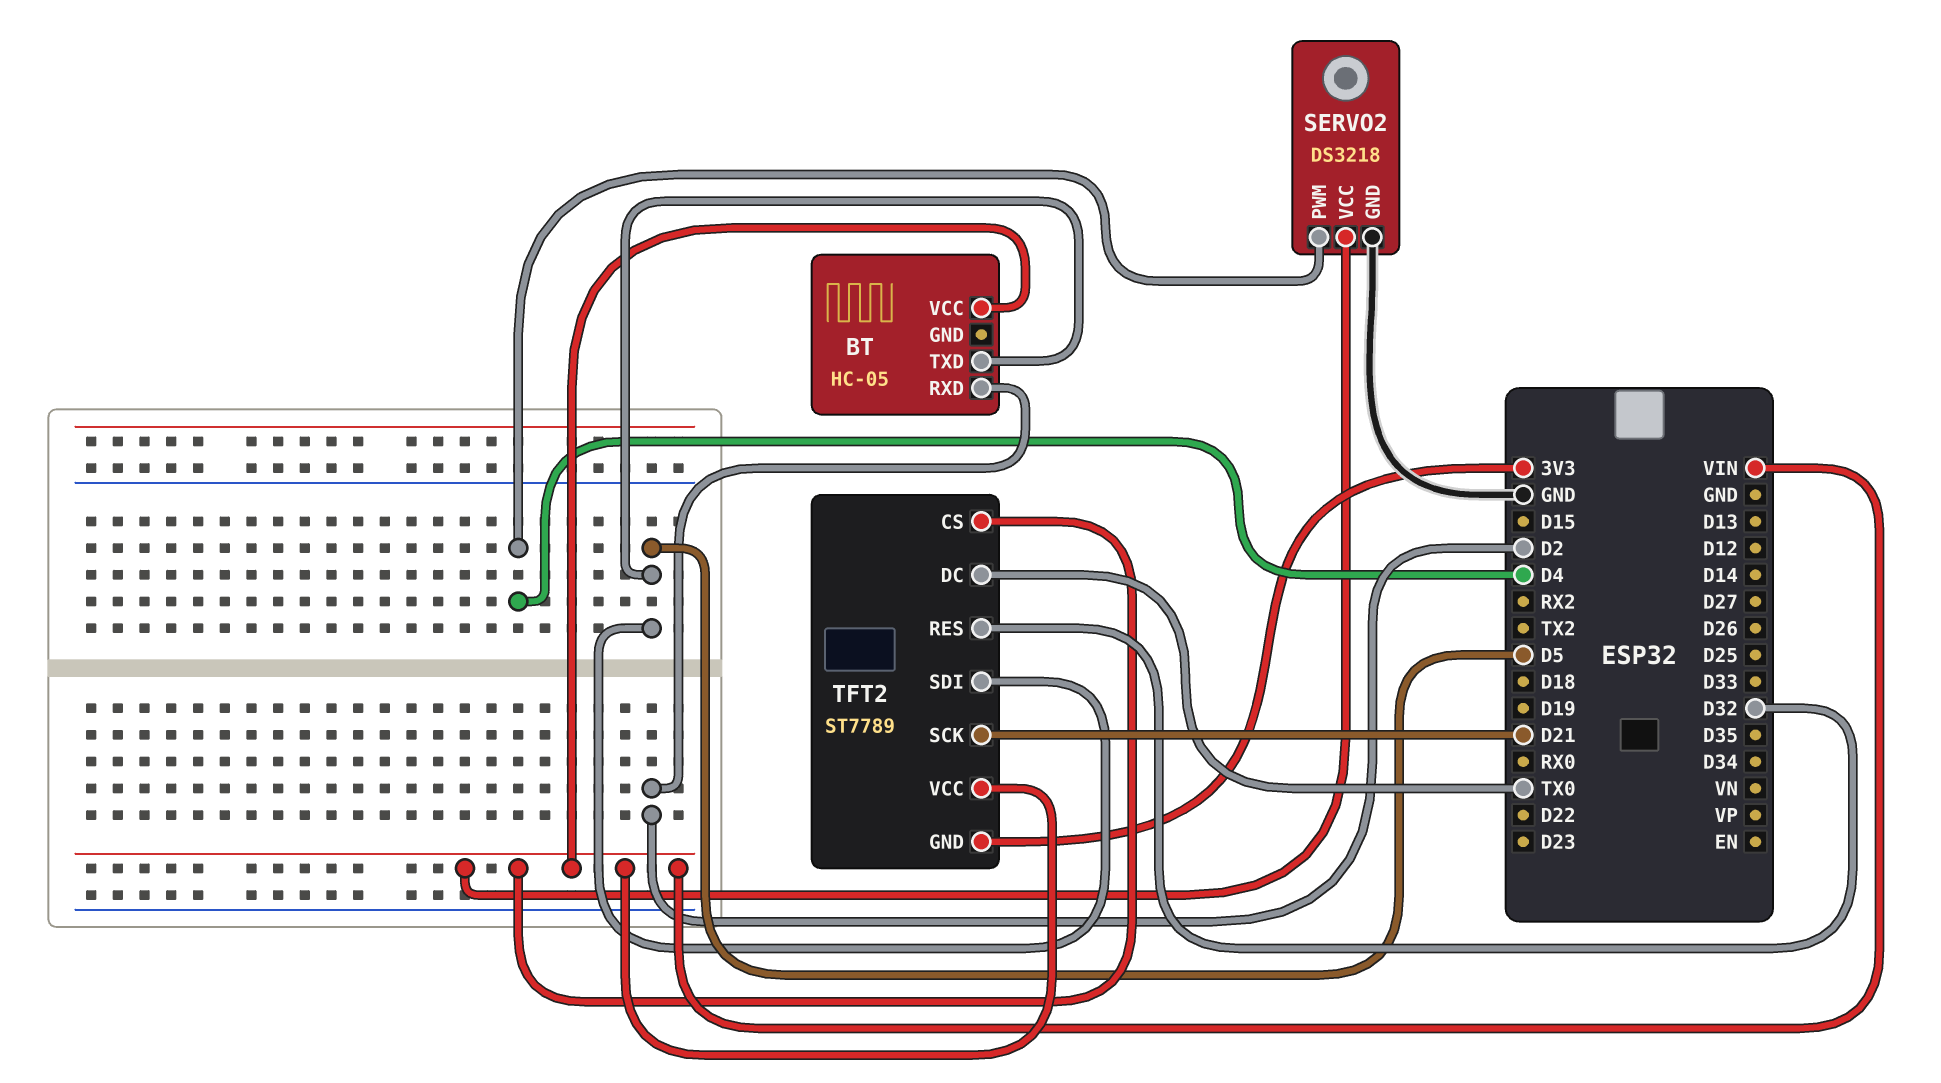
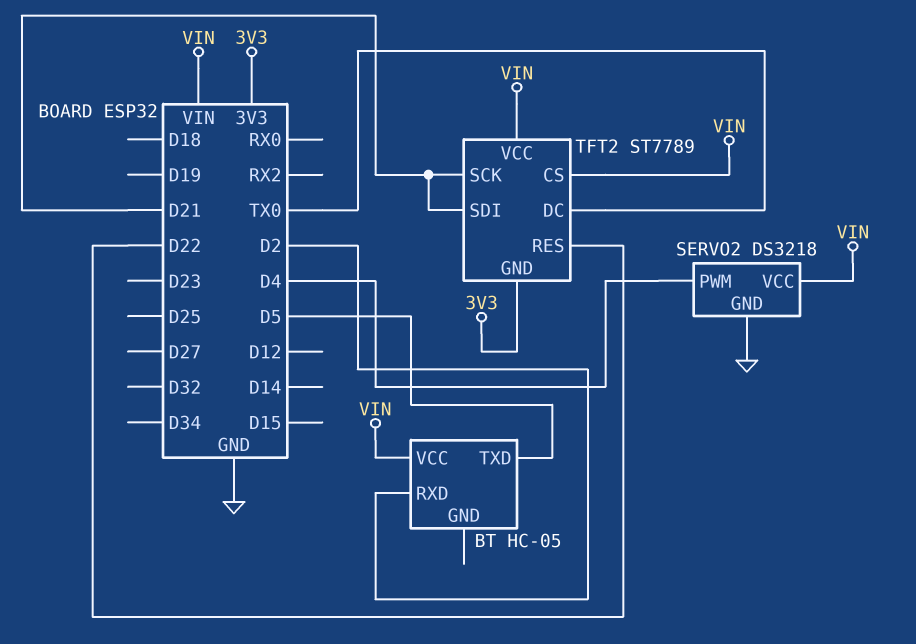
TFT2 pin RES: D32 -> D22
TFT2 pin SDI: D5 -> D21

